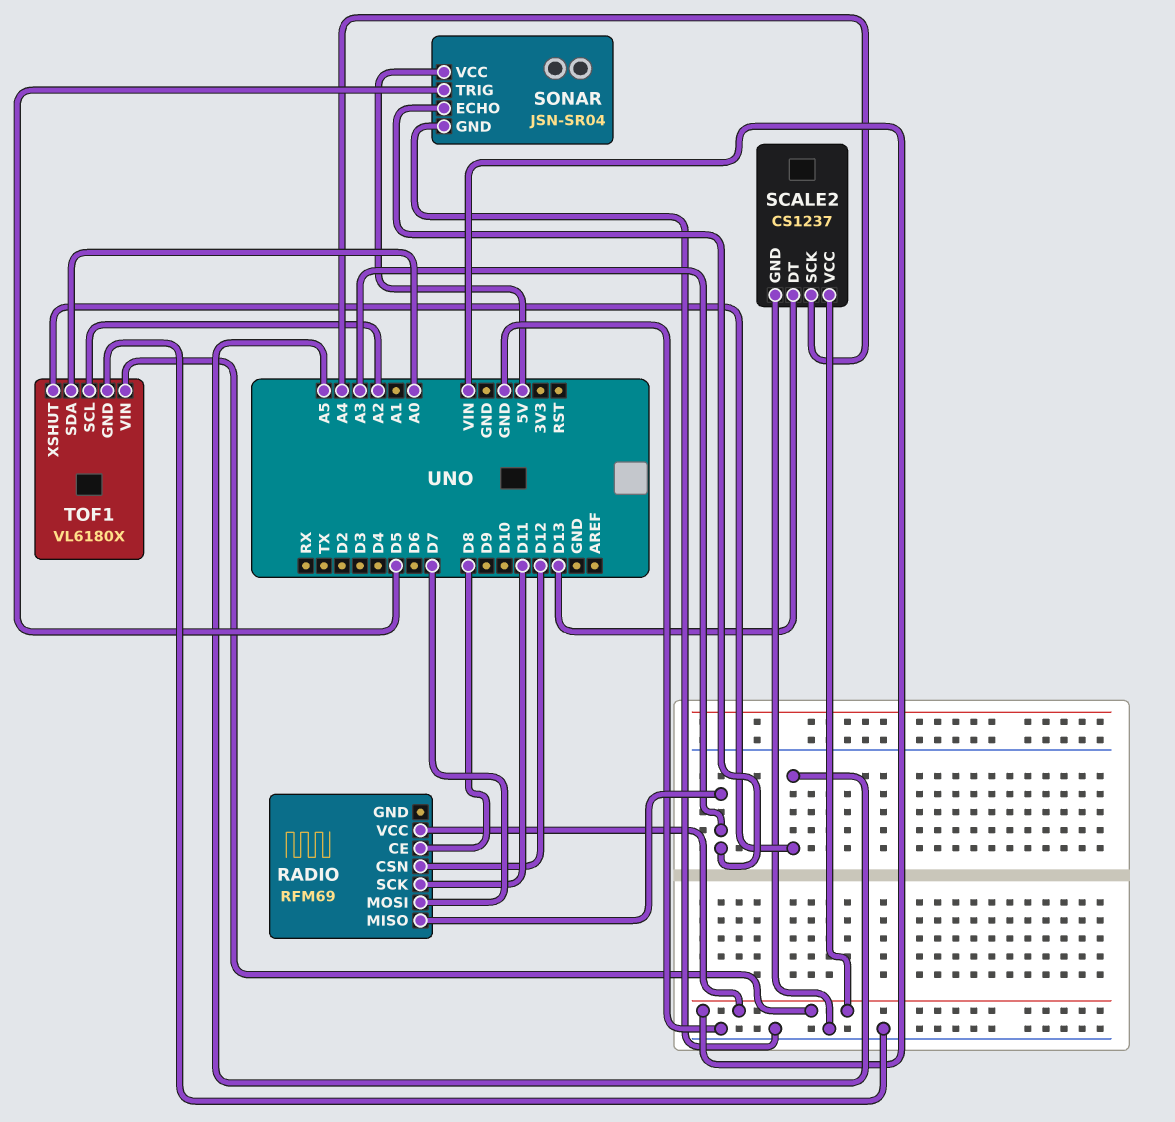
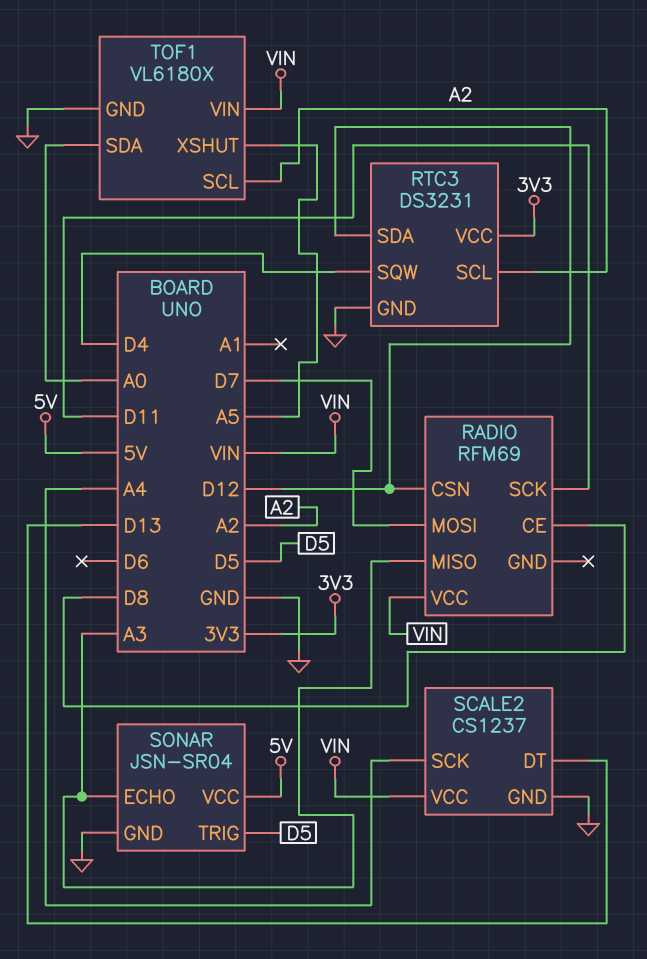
RTC3: none -> DS3231
RTC3 pin GND: none -> GND
RTC3 pin SCL: none -> A2
RTC3 pin SDA: none -> D12
RTC3 pin SQW: none -> D4
RTC3 pin VCC: none -> 3V3

